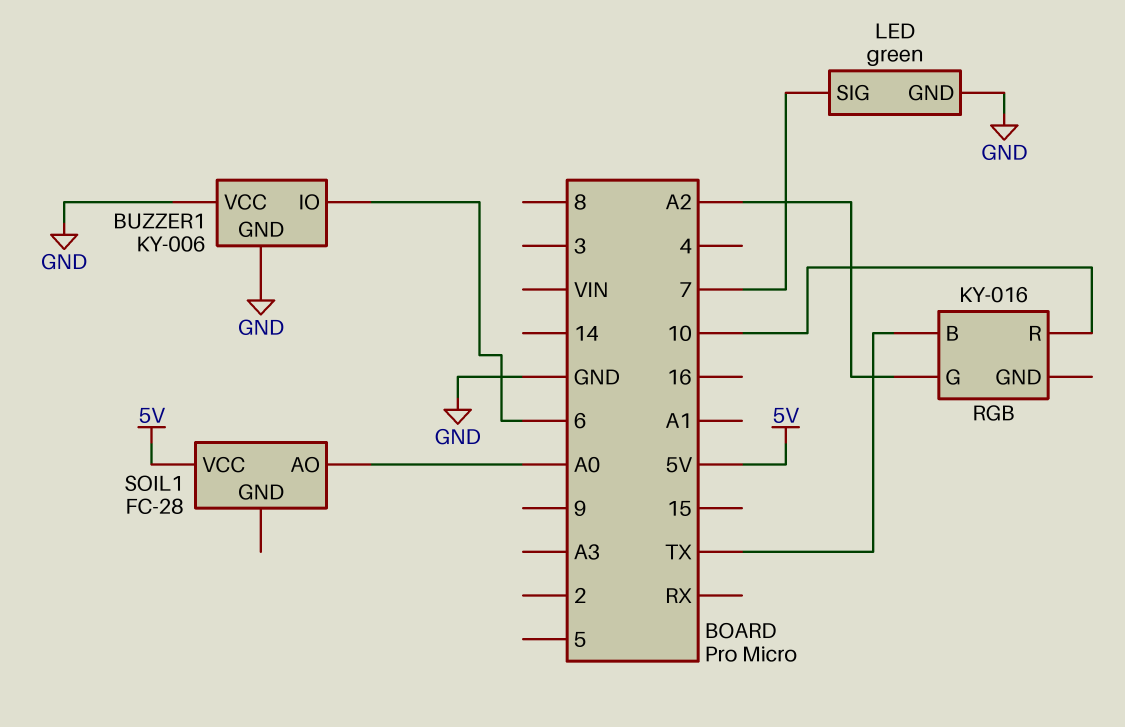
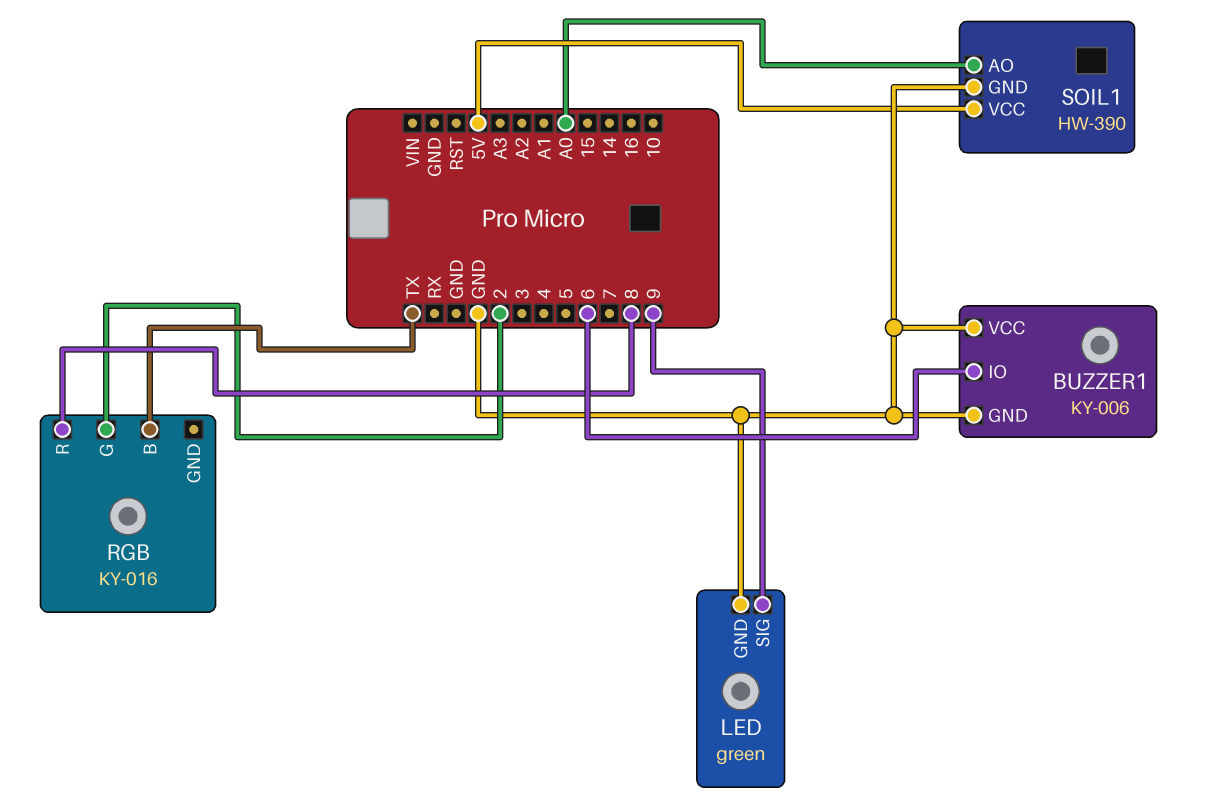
LED pin SIG: 7 -> 9
RGB pin G: A2 -> 2
RGB pin R: 10 -> 8
SOIL1: FC-28 -> HW-390
SOIL1 pin GND: none -> GND

